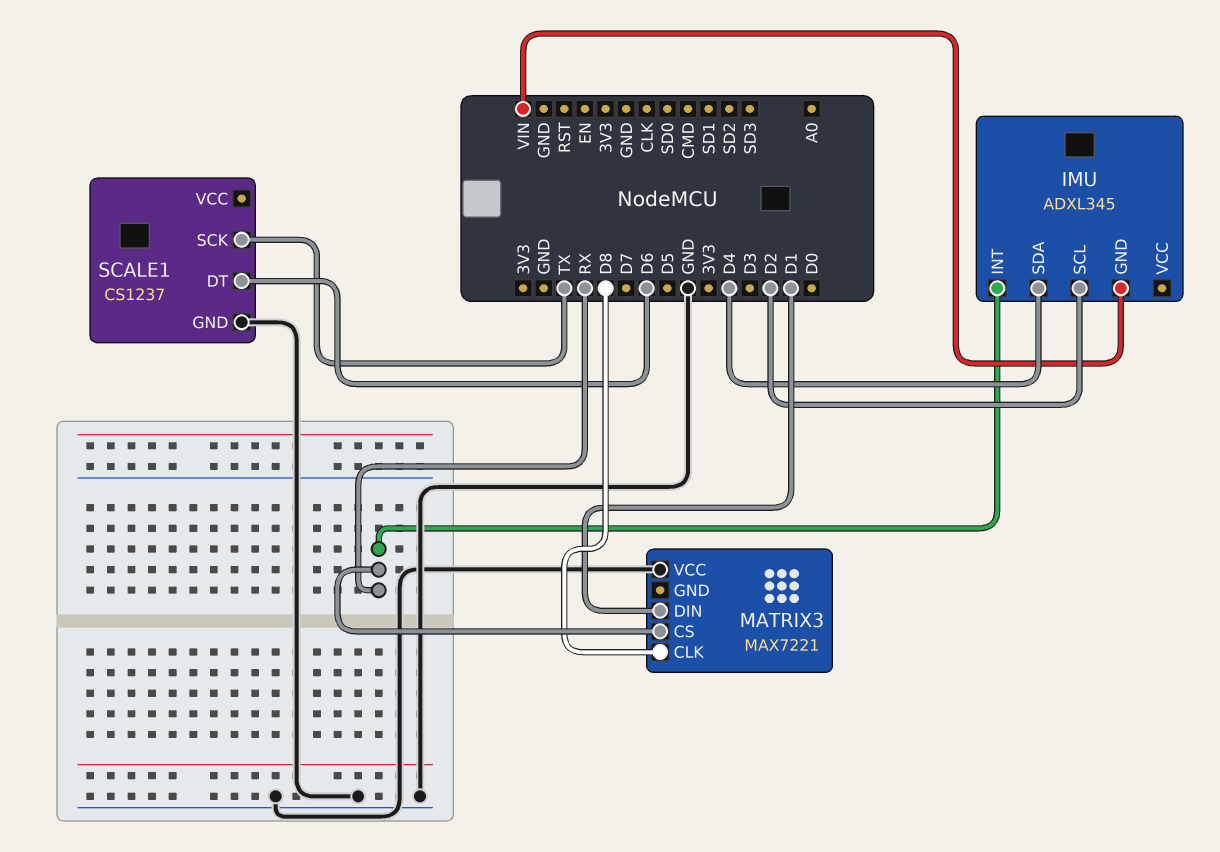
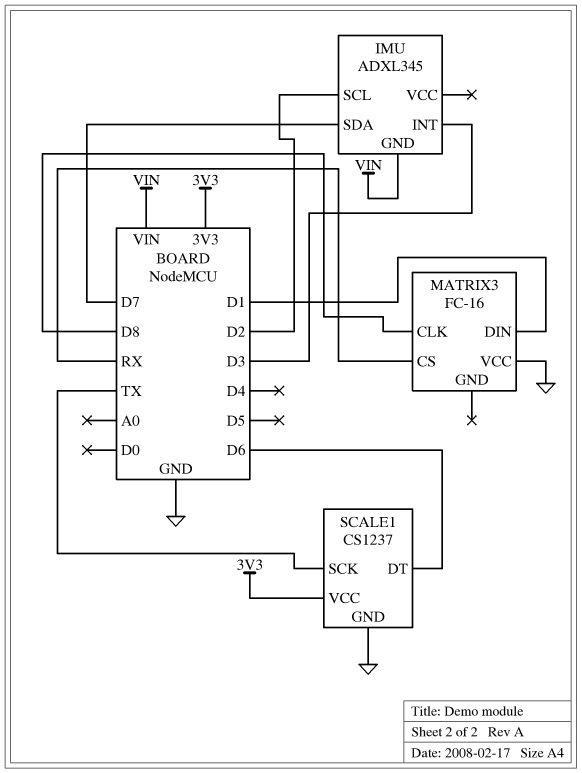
IMU pin INT: RX -> D3
IMU pin SDA: D4 -> D7
MATRIX3: MAX7221 -> FC-16
SCALE1 pin VCC: none -> 3V3

